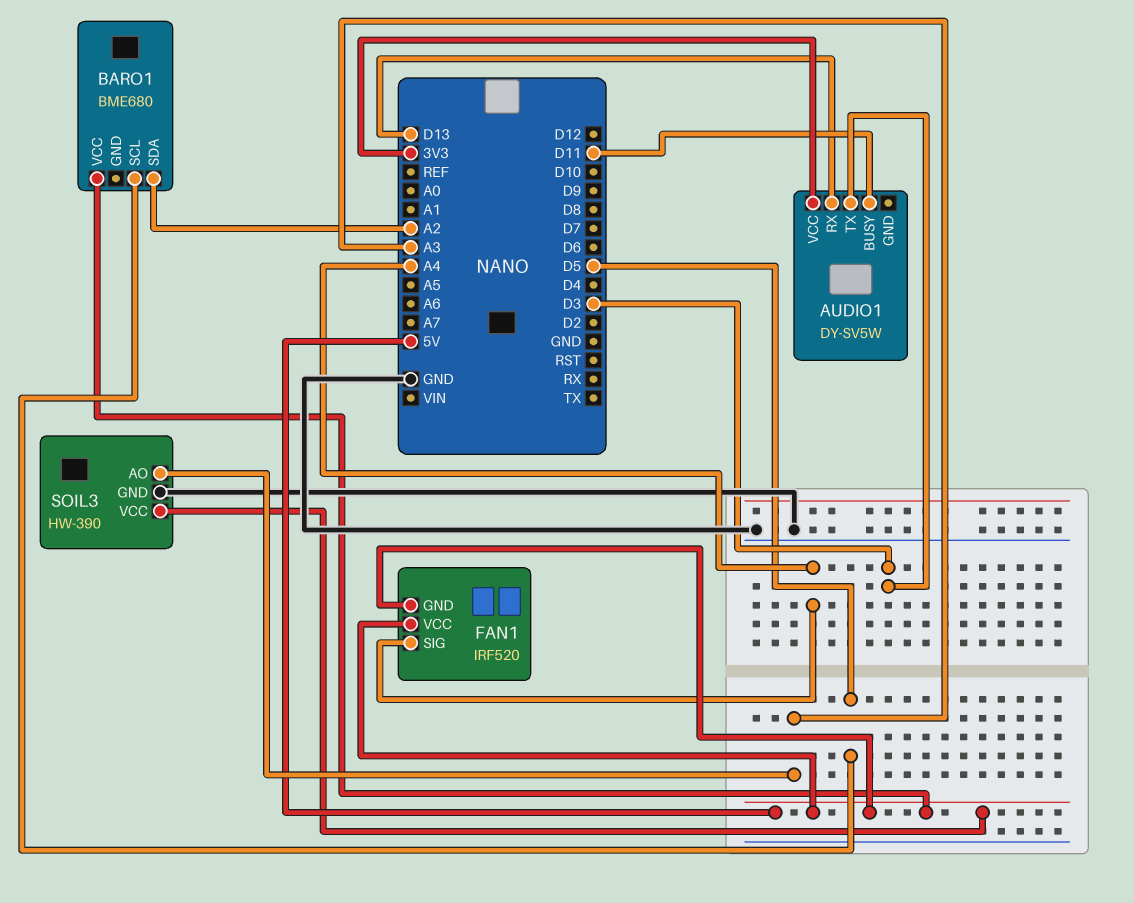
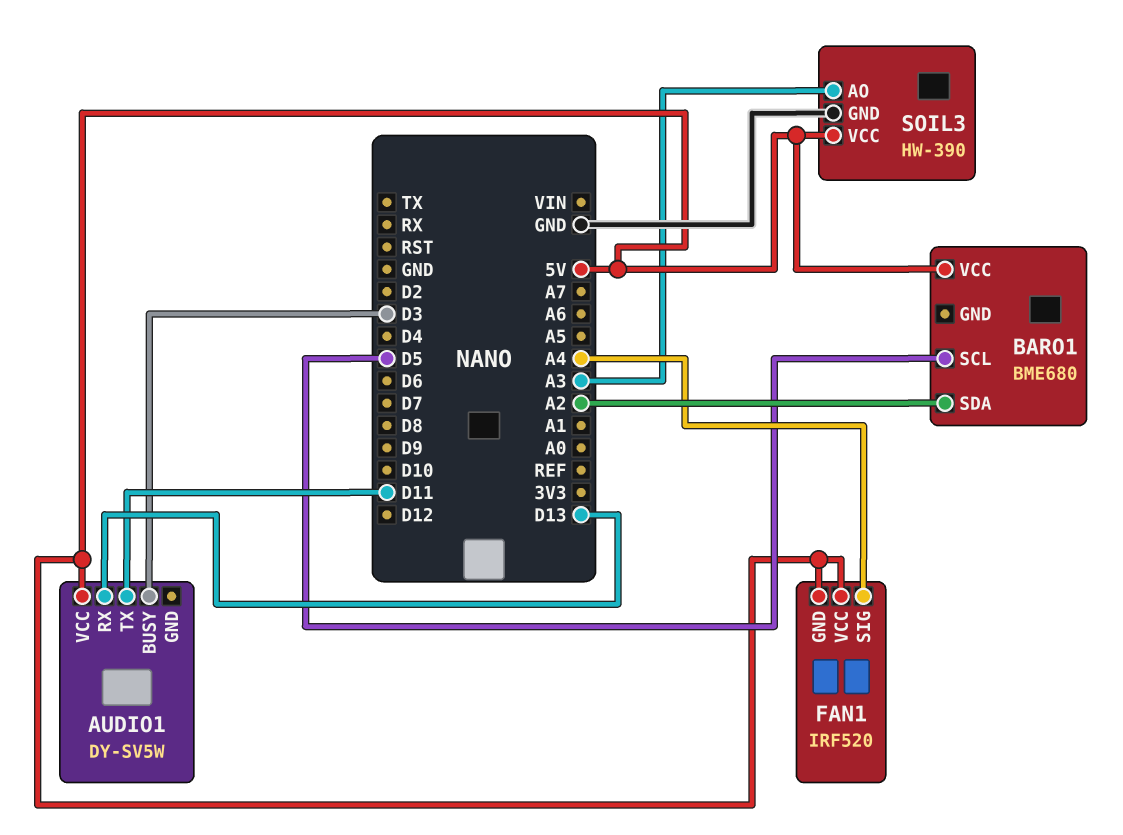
AUDIO1 pin BUSY: D11 -> D3
AUDIO1 pin TX: D3 -> D11
AUDIO1 pin VCC: 3V3 -> 5V

